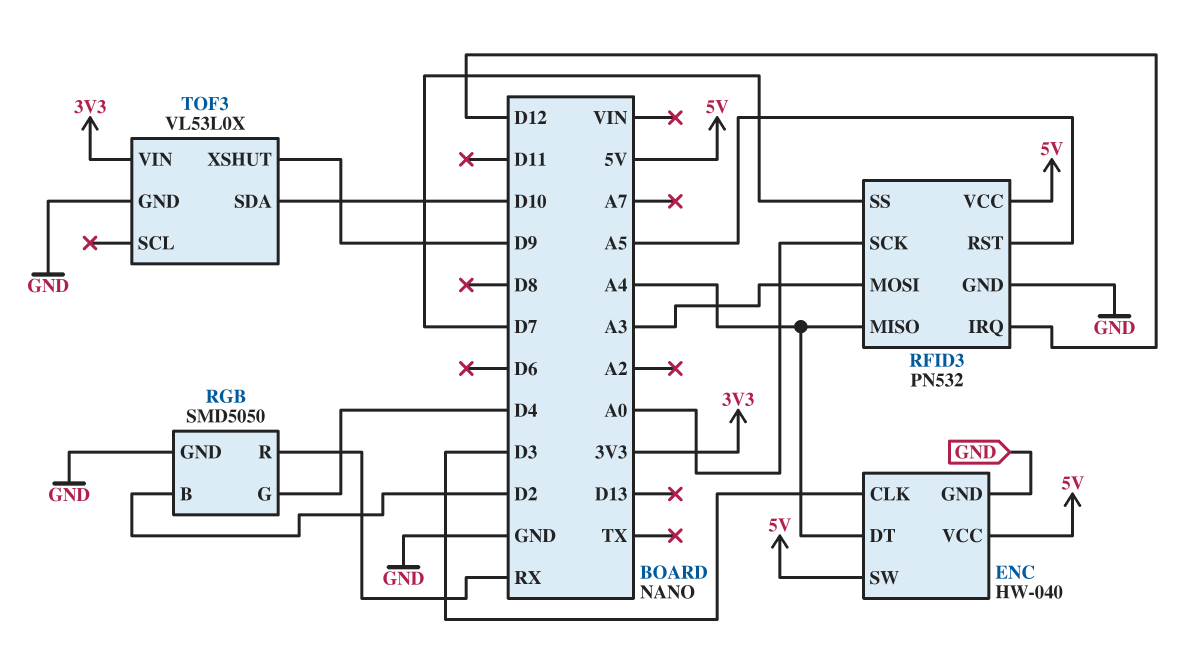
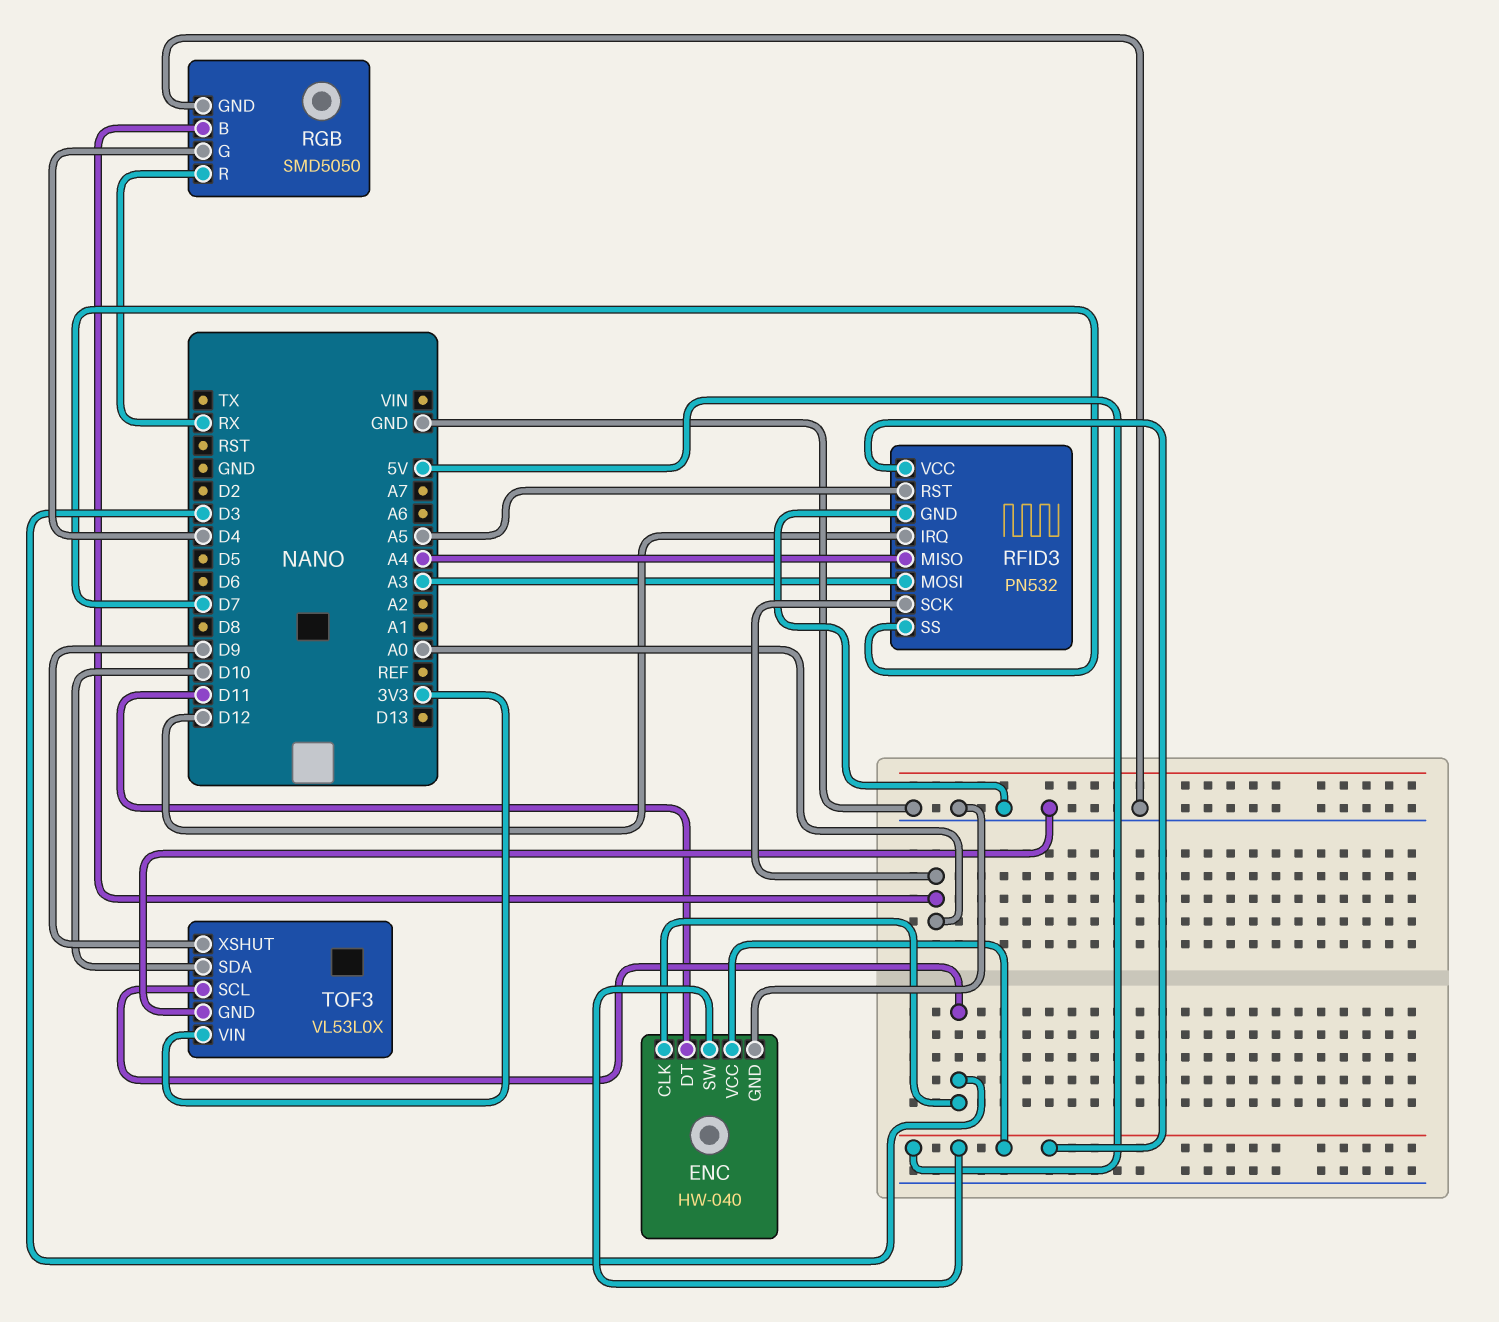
ENC pin DT: A4 -> D11
RGB pin B: D2 -> A0
TOF3 pin SCL: none -> D3

